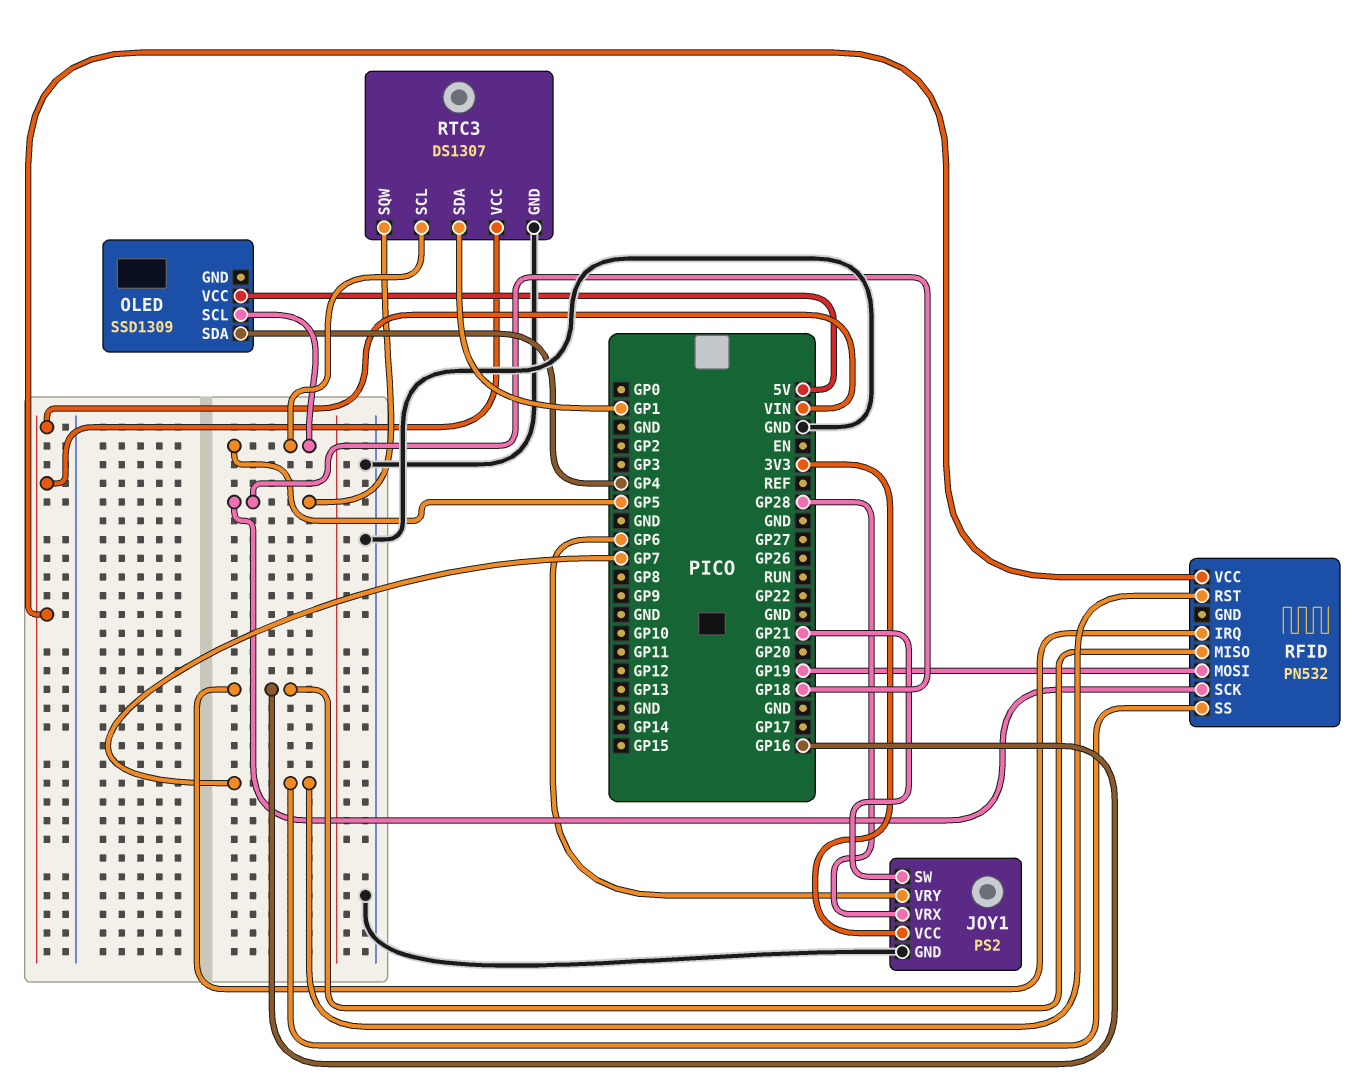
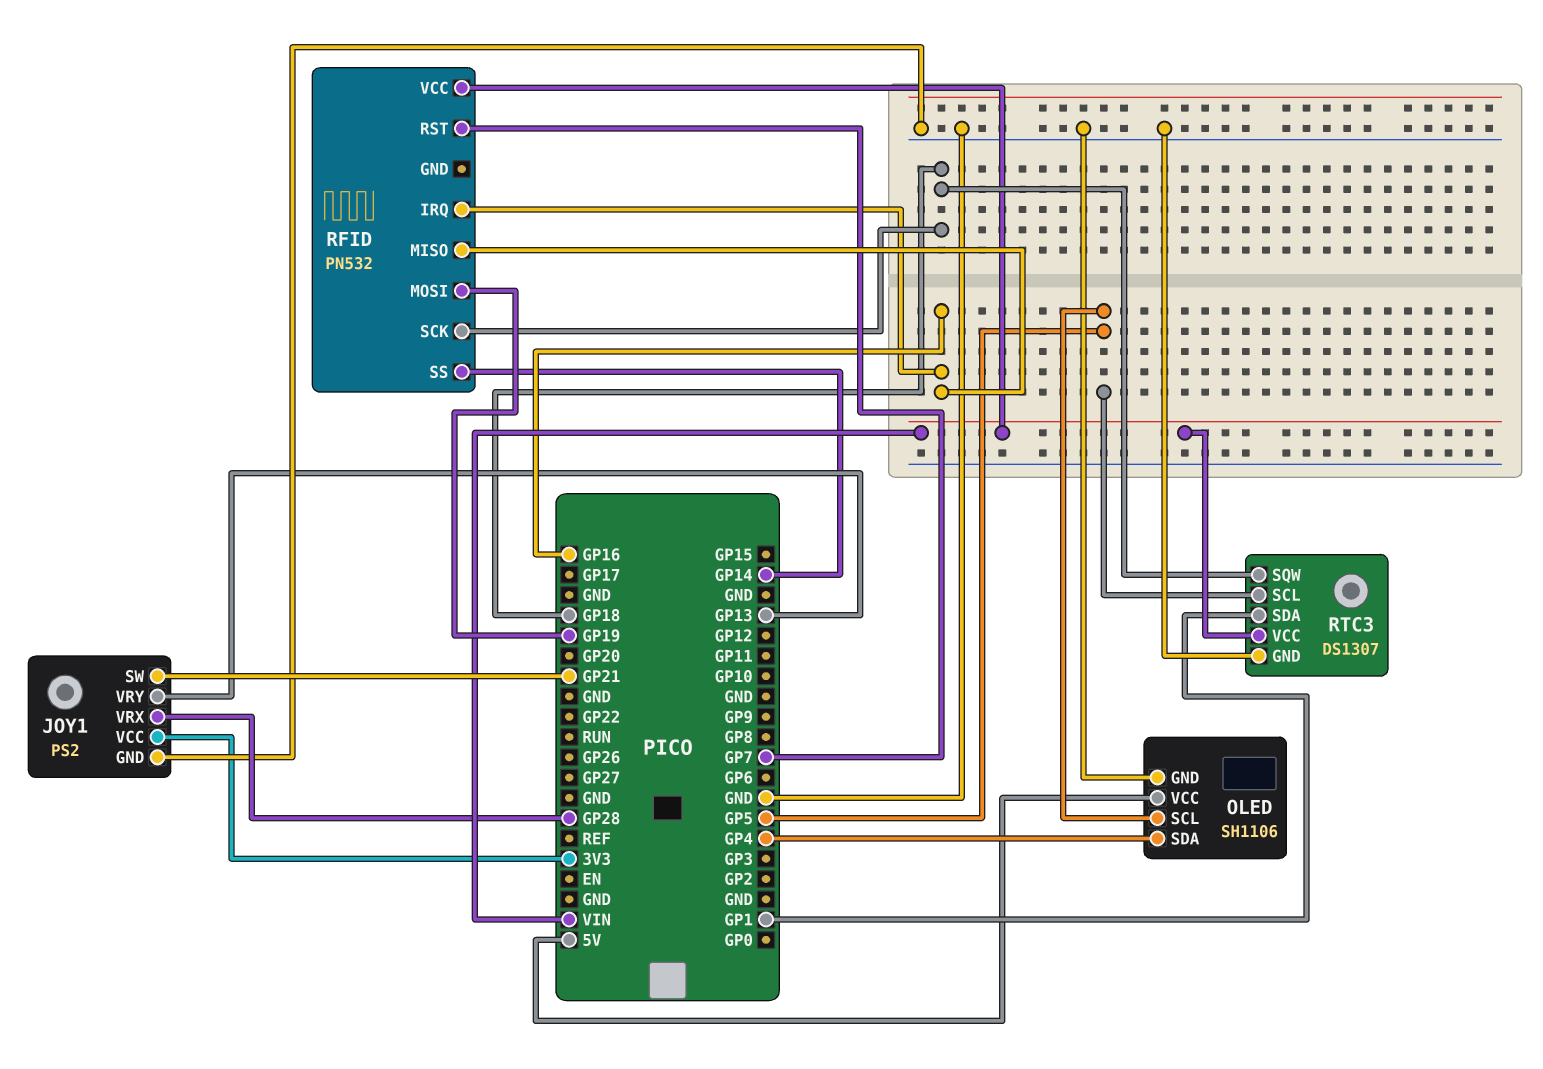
JOY1 pin VRY: GP6 -> GP13
OLED: SSD1309 -> SH1106
OLED pin GND: none -> GND
RFID pin SS: GP7 -> GP14

